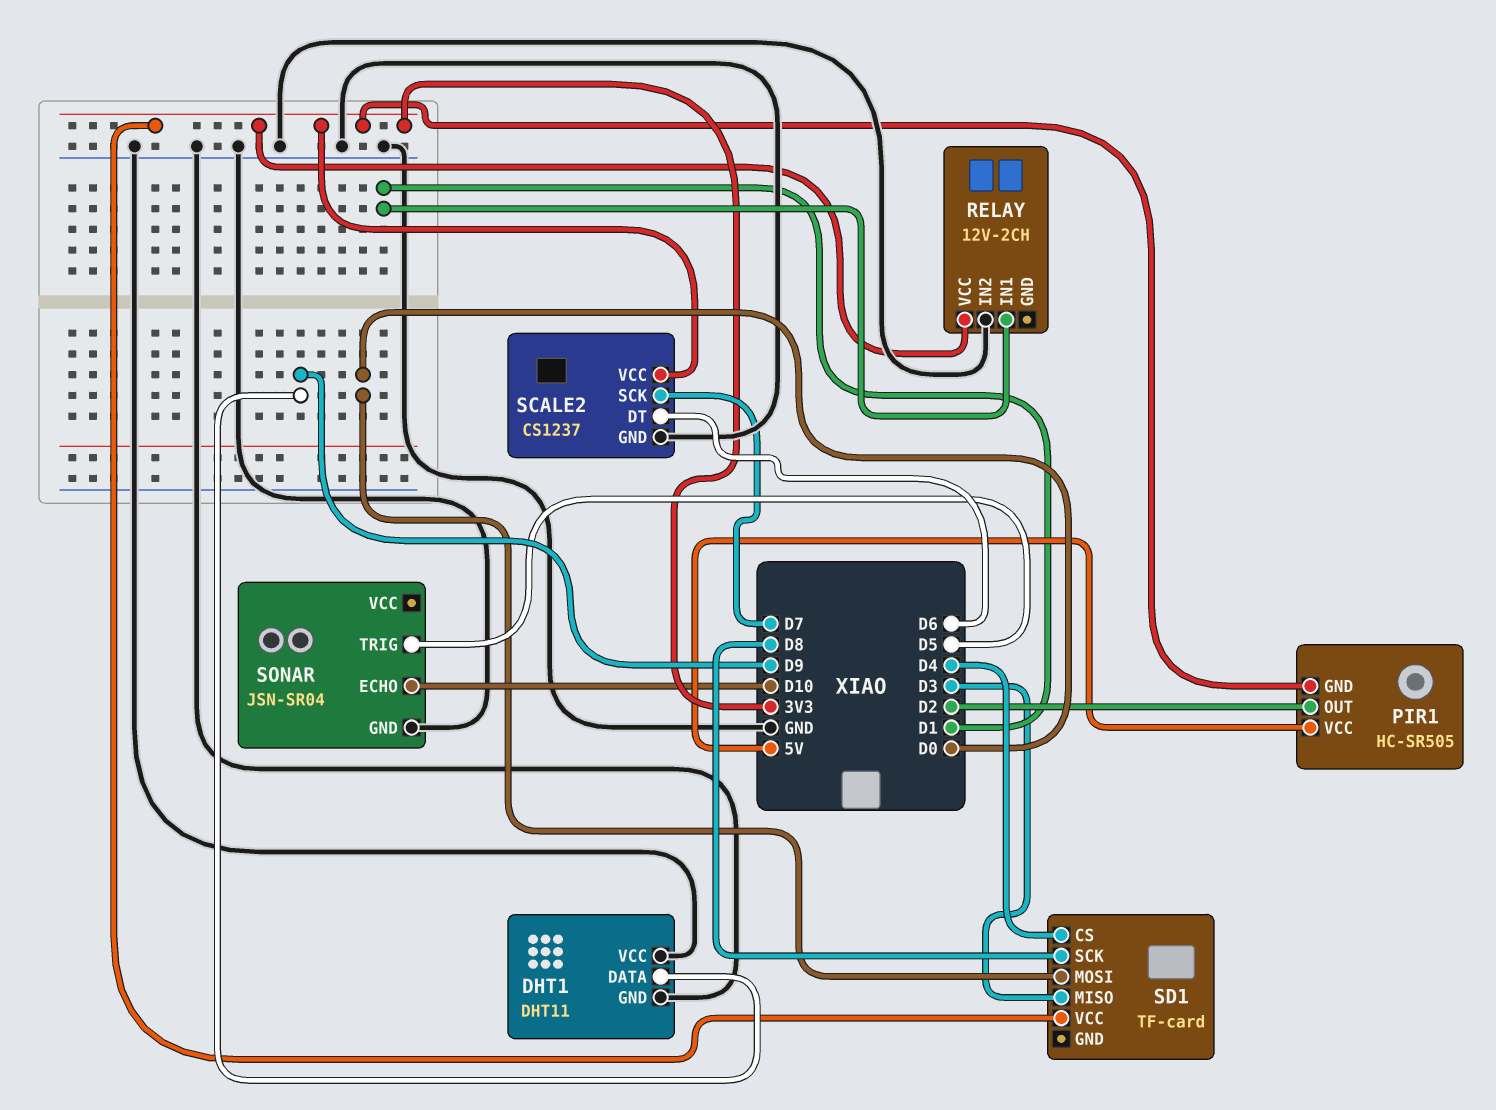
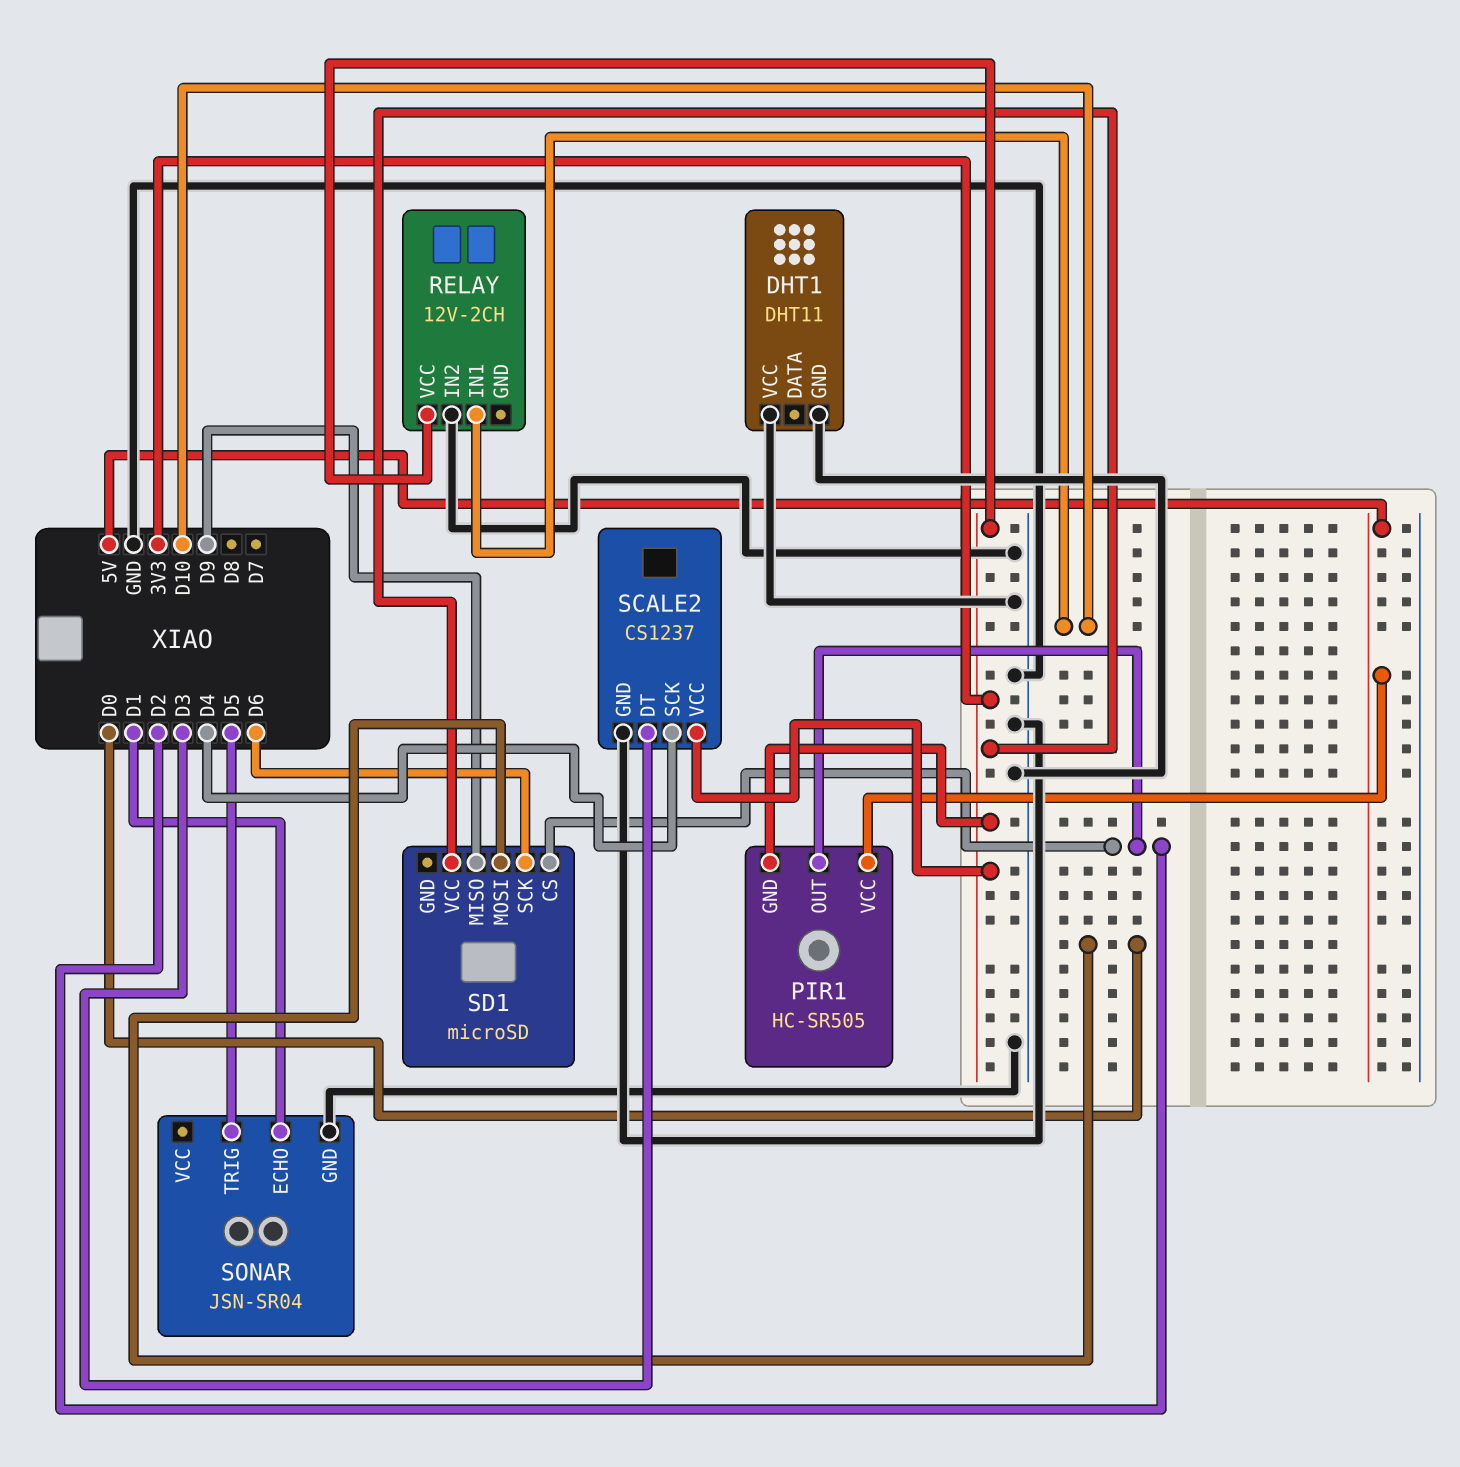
DHT1 pin DATA: D9 -> none
RELAY pin IN1: D1 -> D10
SCALE2 pin DT: D6 -> D3
SCALE2 pin SCK: D7 -> D4
SD1: TF-card -> microSD
SD1 pin CS: D4 -> D2
SD1 pin MISO: D3 -> D9
SD1 pin SCK: D8 -> D6
SONAR pin ECHO: D10 -> D1

